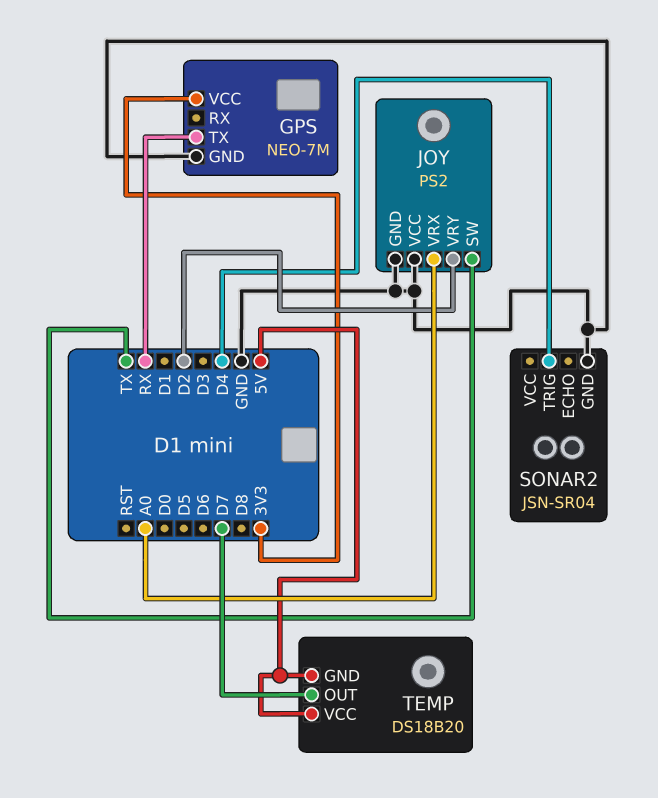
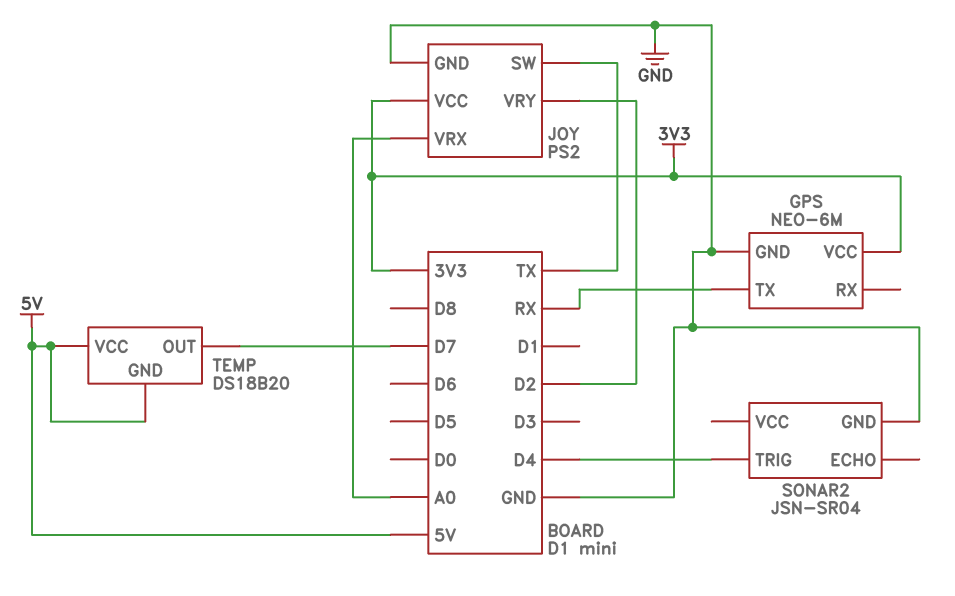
GPS: NEO-7M -> NEO-6M
JOY pin VCC: GND -> 3V3

